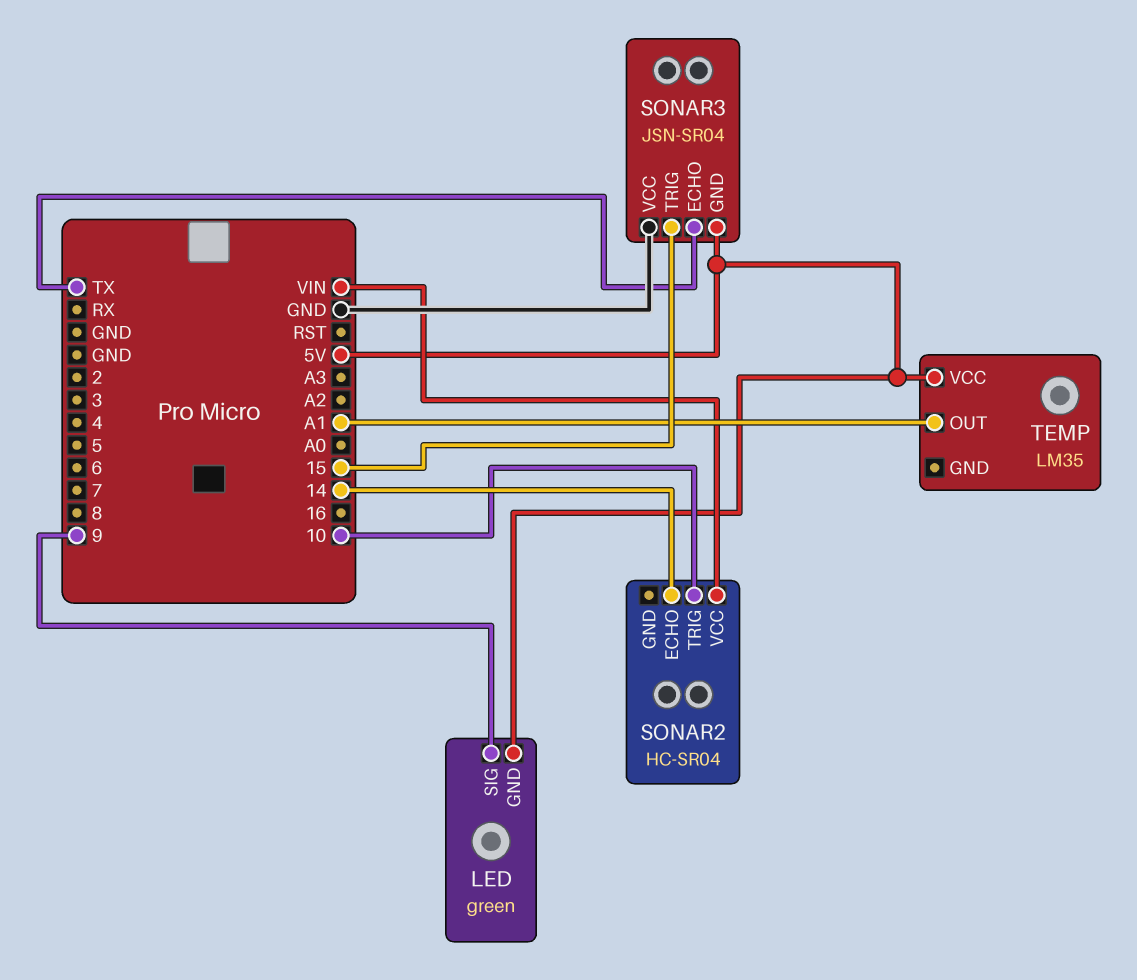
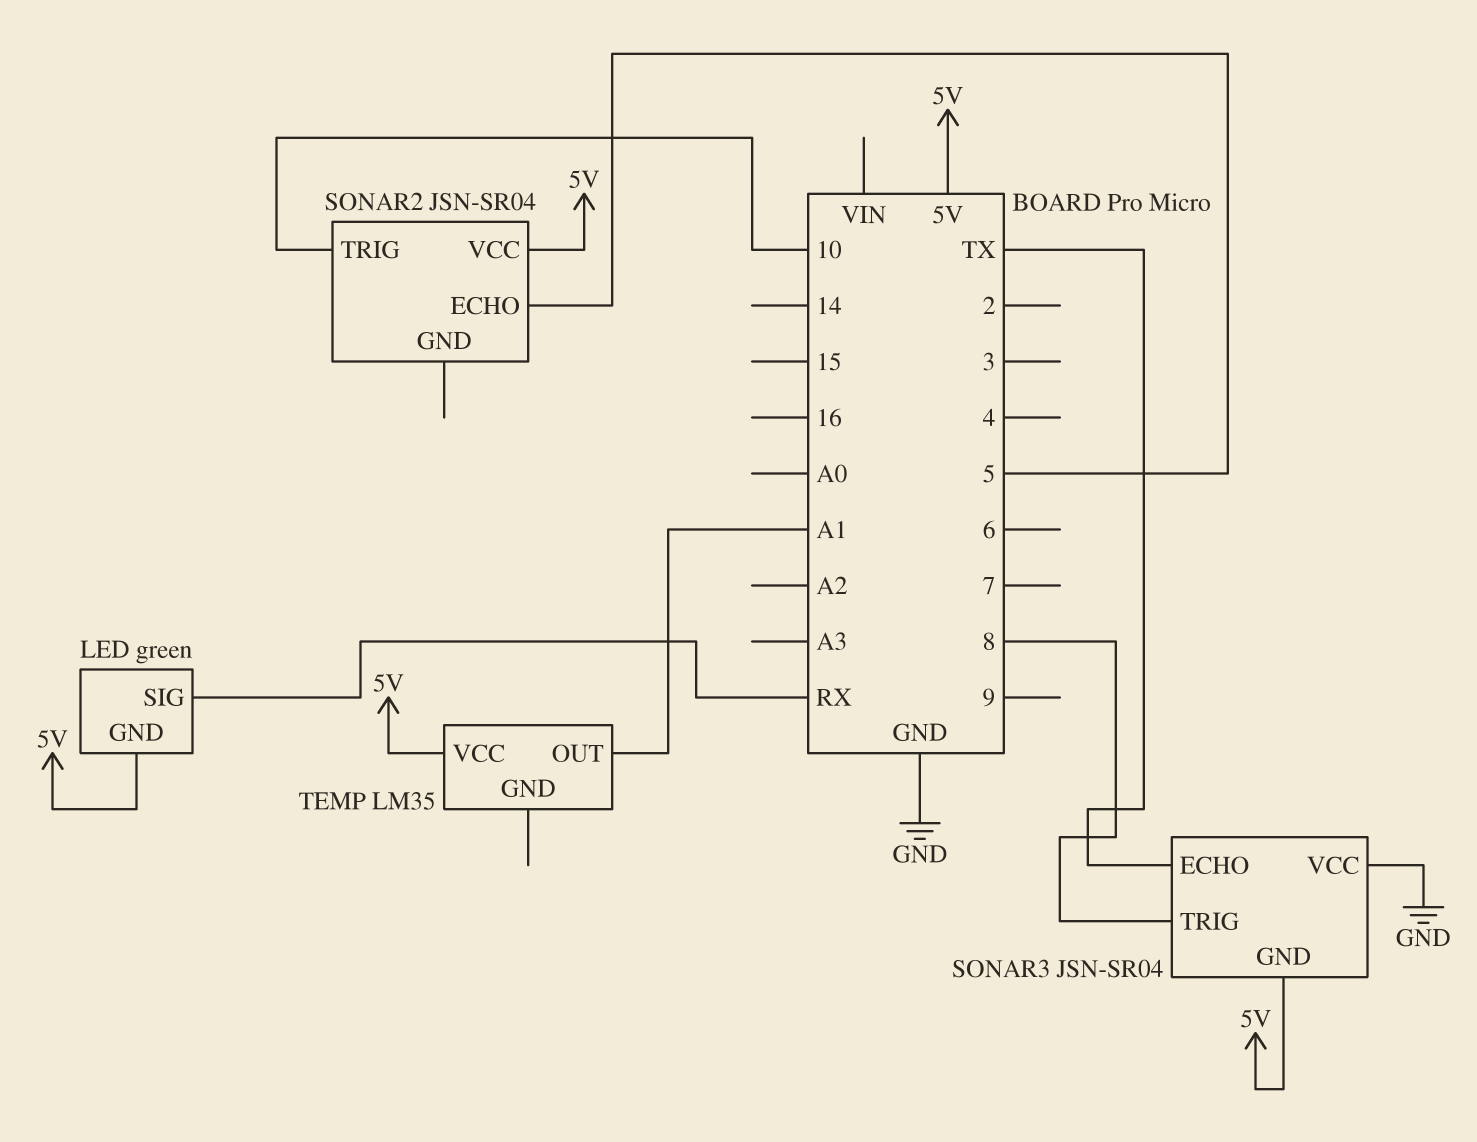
LED pin SIG: 9 -> RX
SONAR2: HC-SR04 -> JSN-SR04
SONAR2 pin ECHO: 14 -> 5
SONAR2 pin VCC: VIN -> 5V
SONAR3 pin TRIG: 15 -> 8

